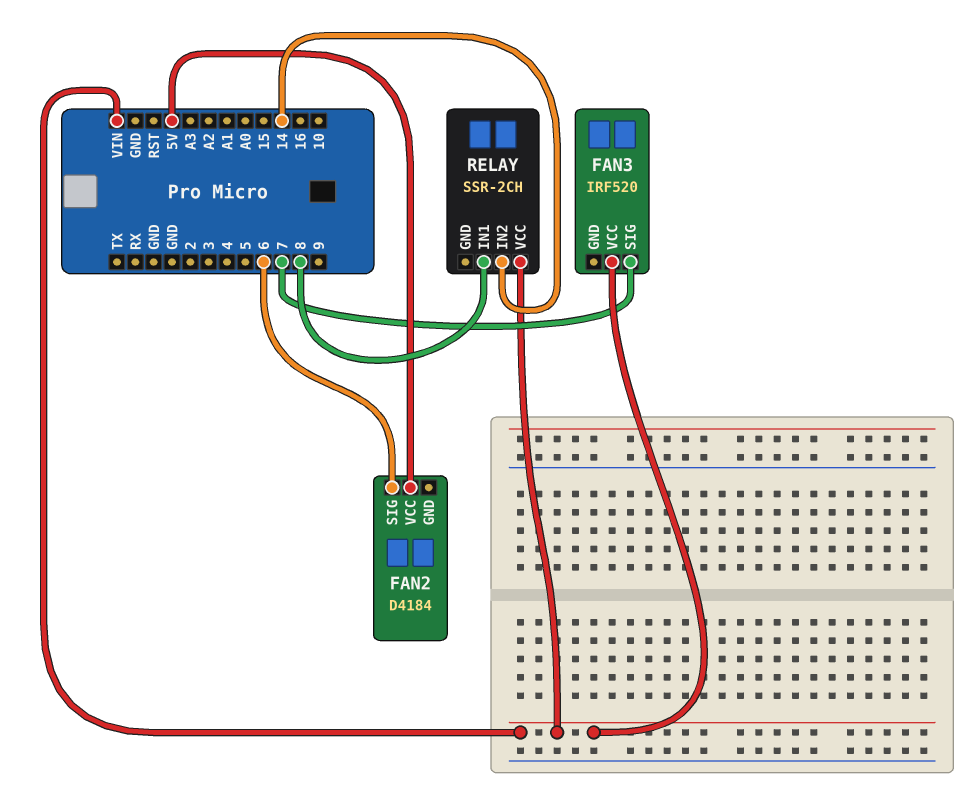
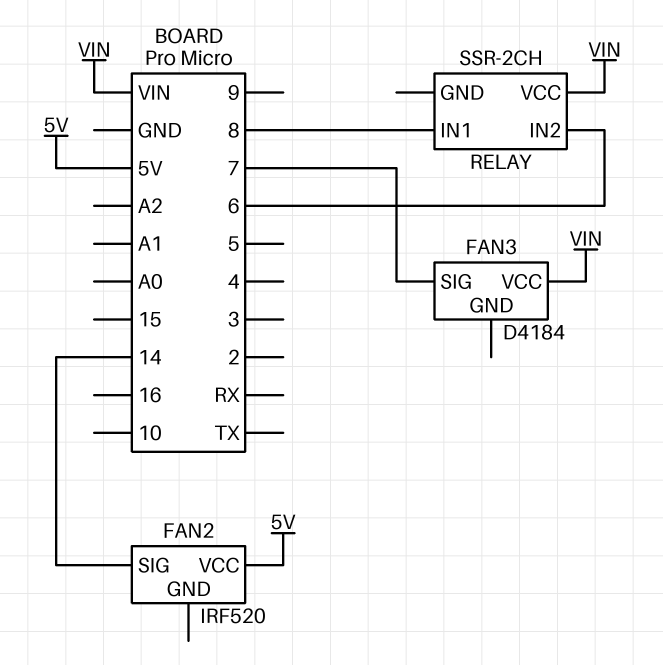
FAN2: D4184 -> IRF520
FAN2 pin SIG: 6 -> 14
FAN3: IRF520 -> D4184
RELAY pin IN2: 14 -> 6

